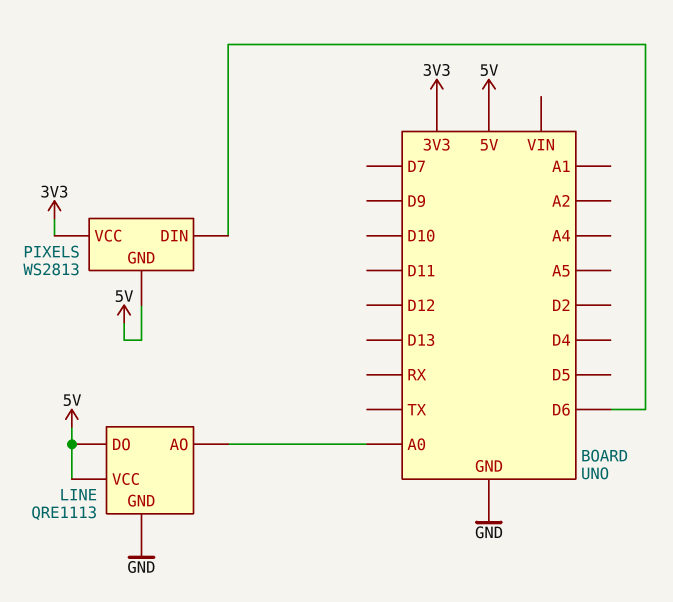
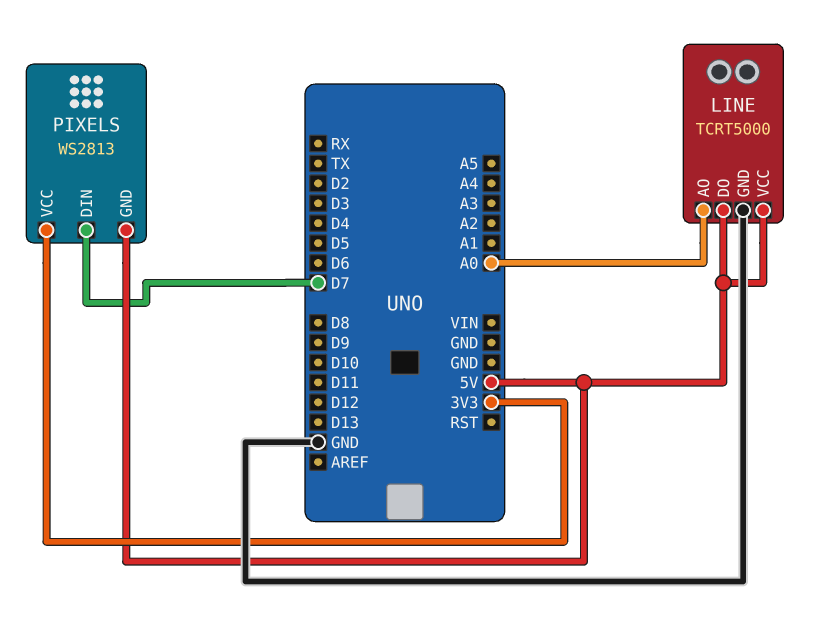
LINE: QRE1113 -> TCRT5000
PIXELS pin DIN: D6 -> D7

